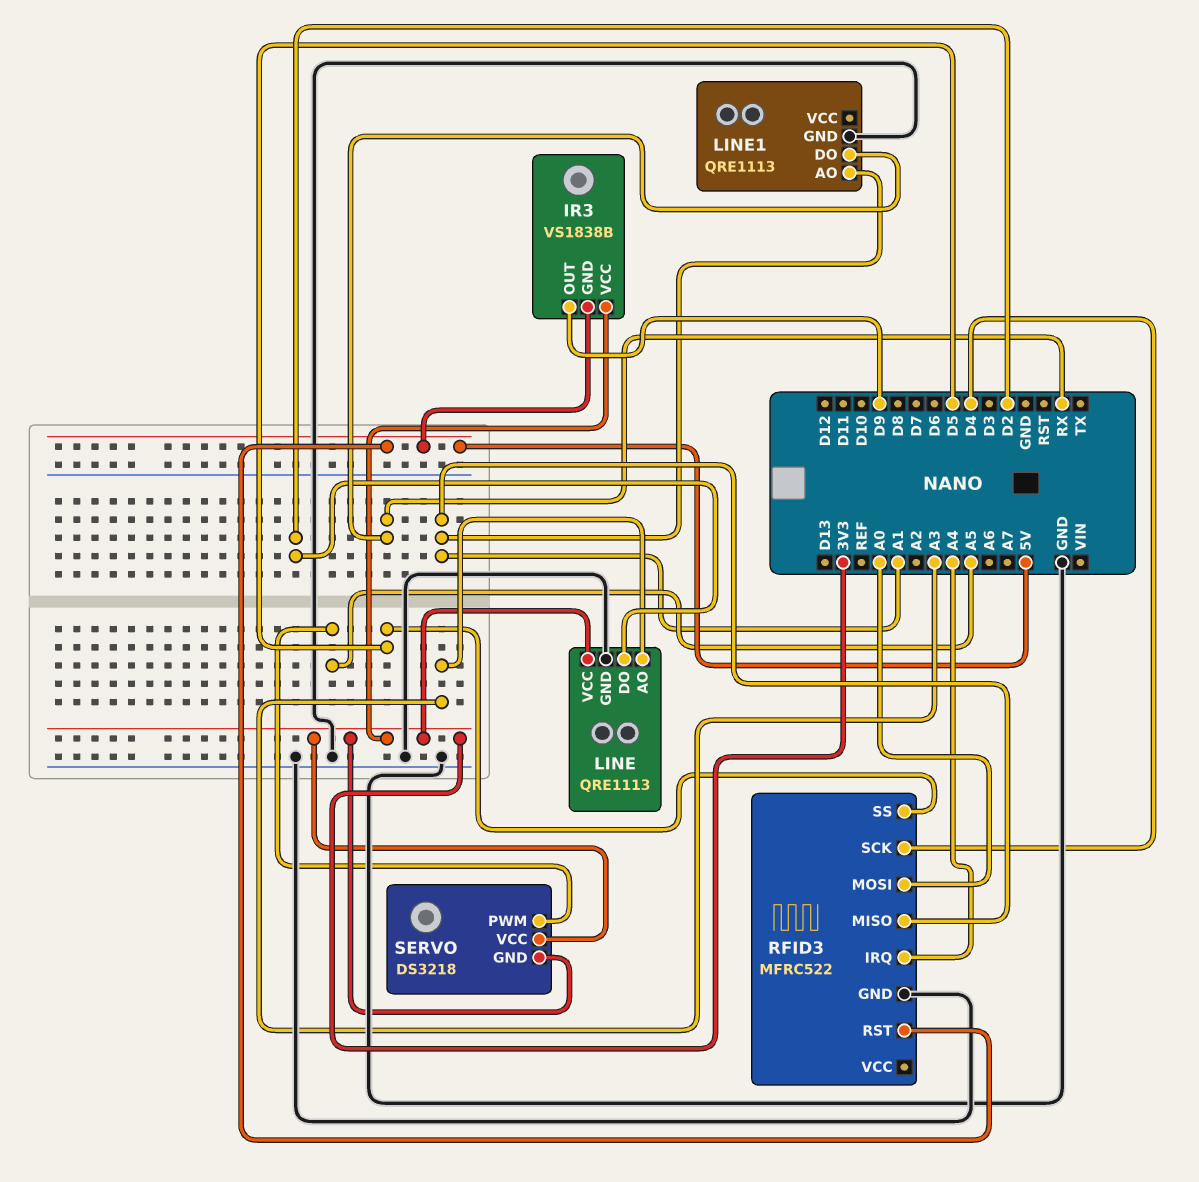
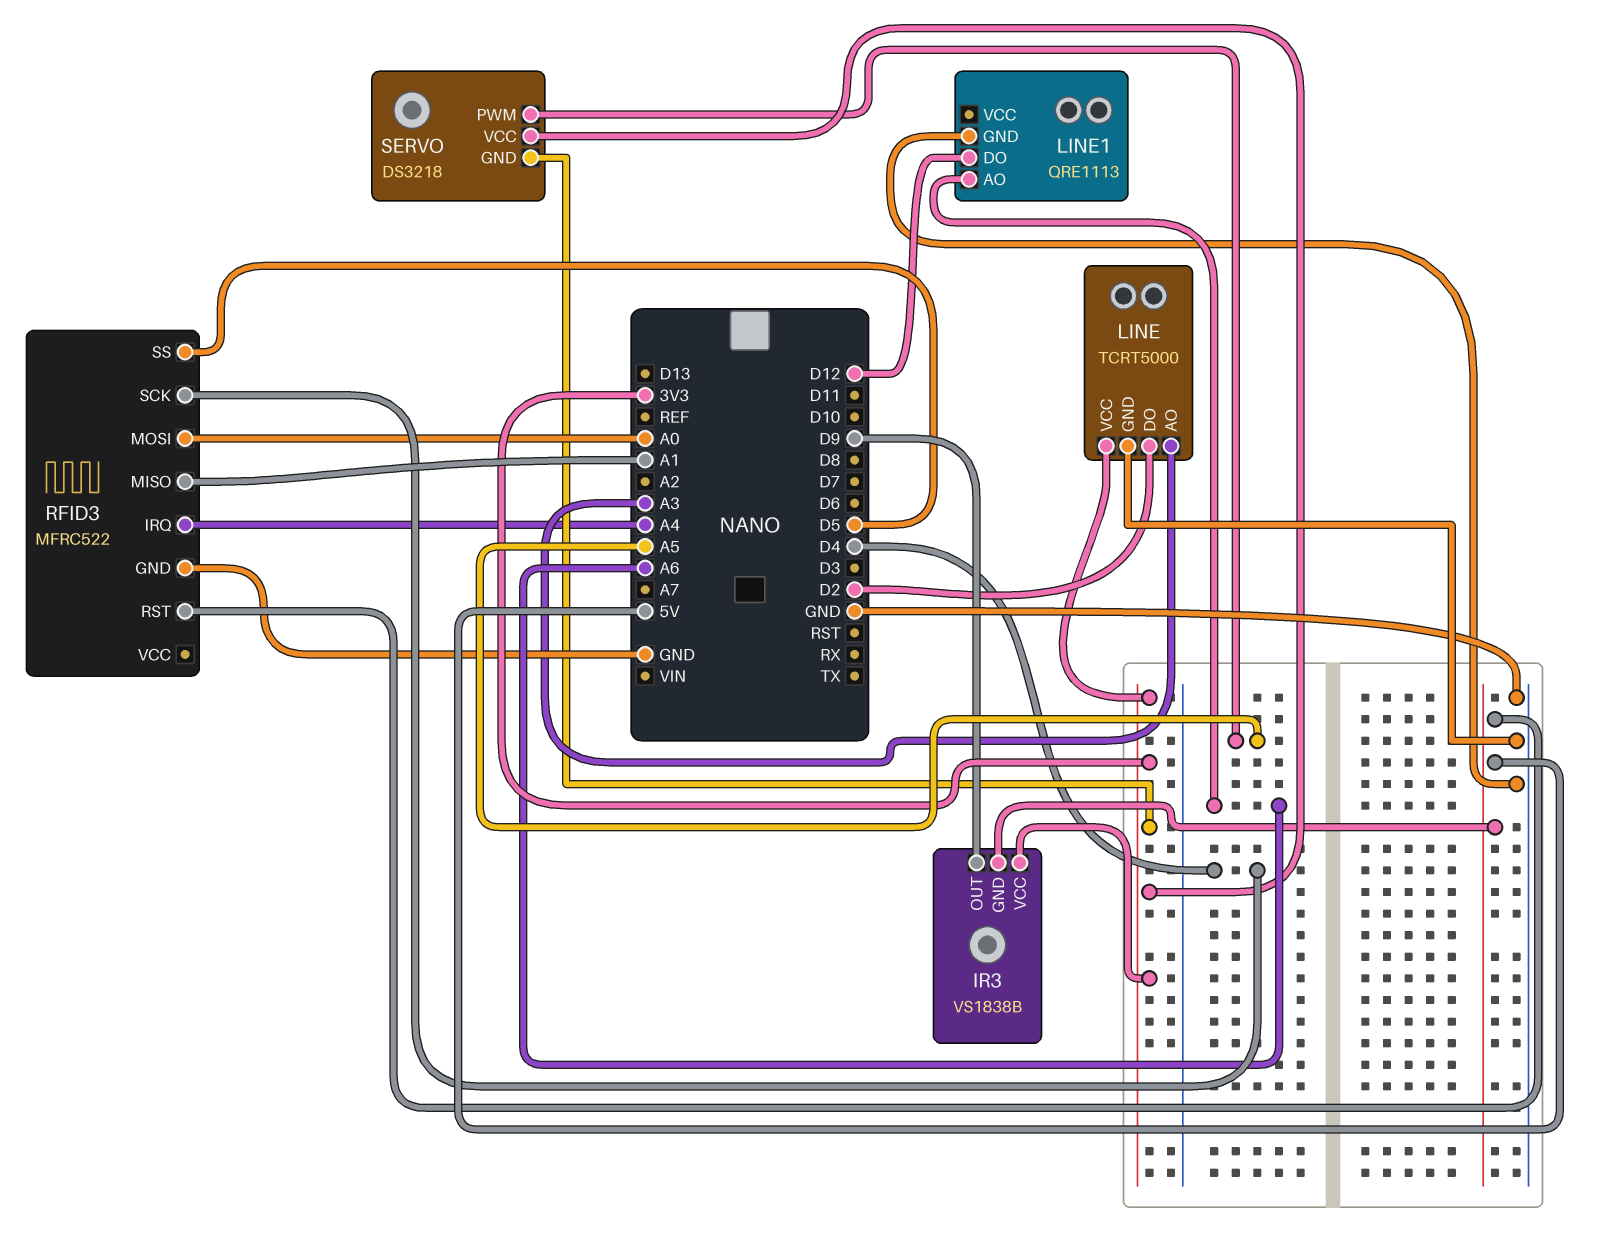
LINE: QRE1113 -> TCRT5000
LINE1 pin AO: A1 -> A6
LINE1 pin DO: RX -> D12

